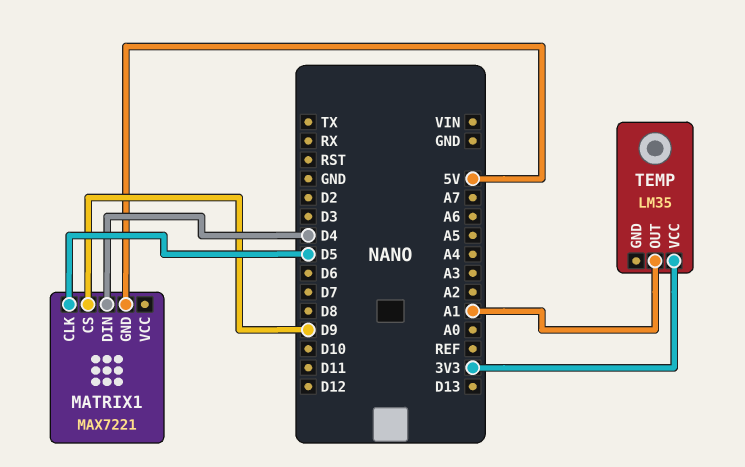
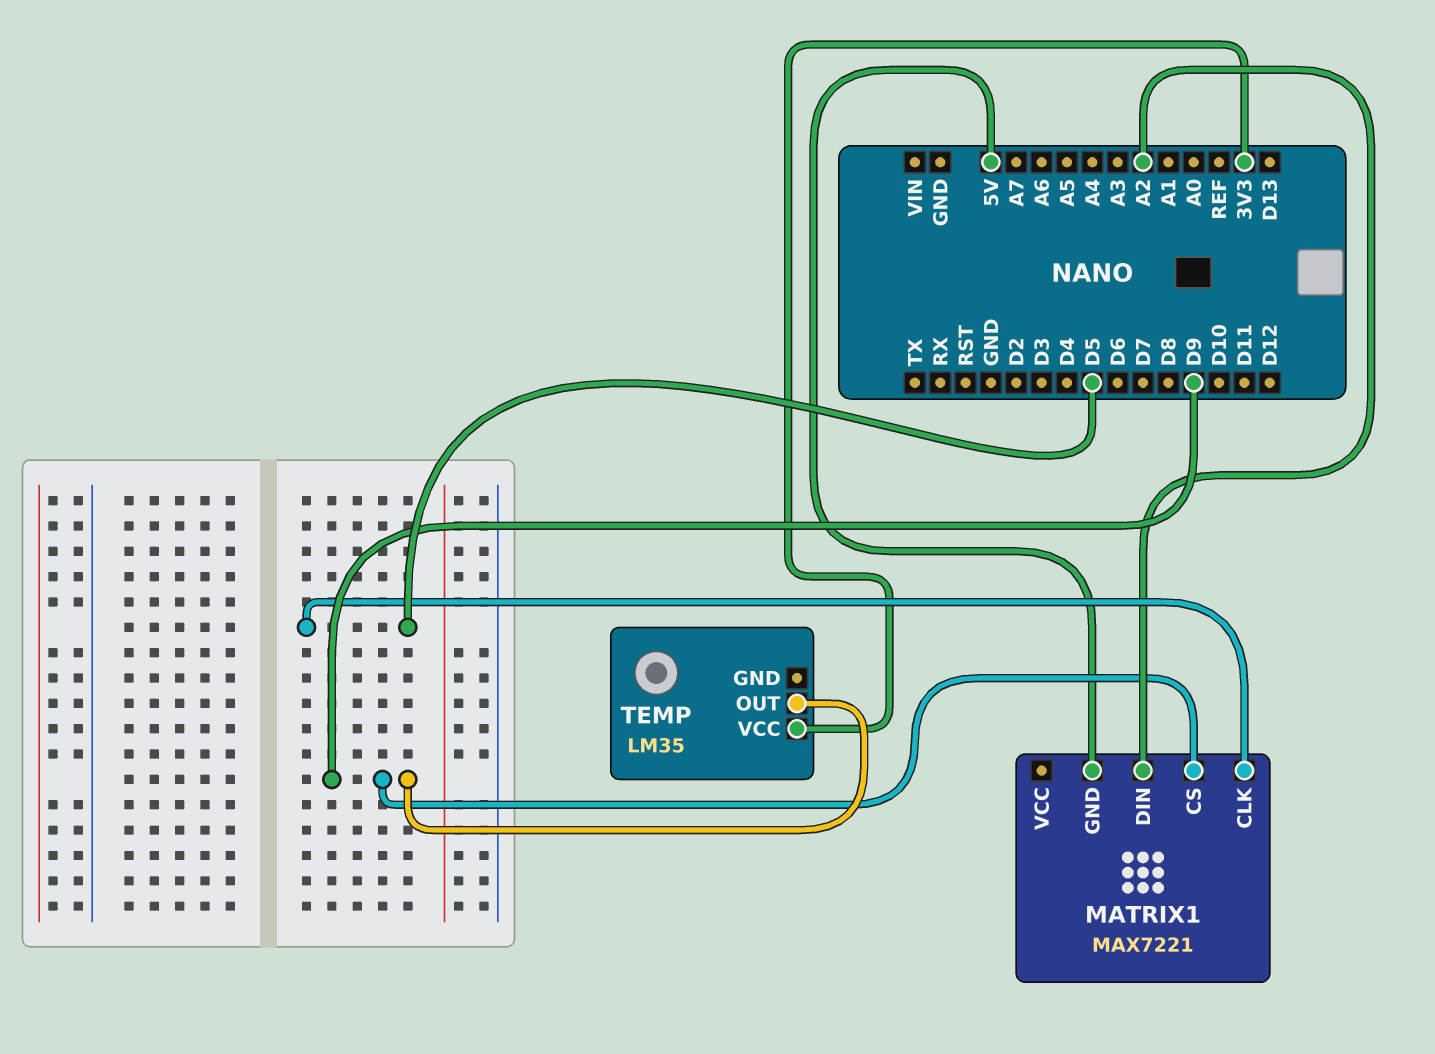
MATRIX1 pin DIN: D4 -> A2
TEMP pin OUT: A1 -> D9

